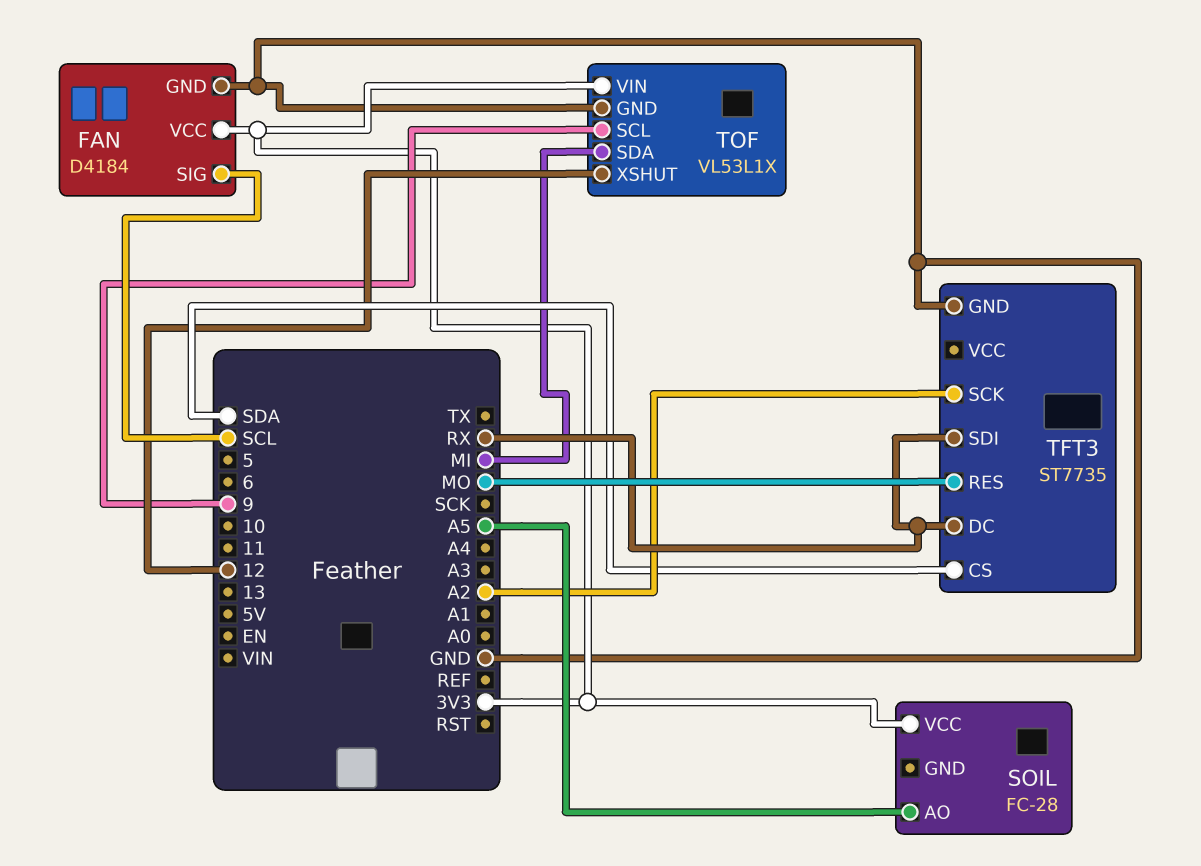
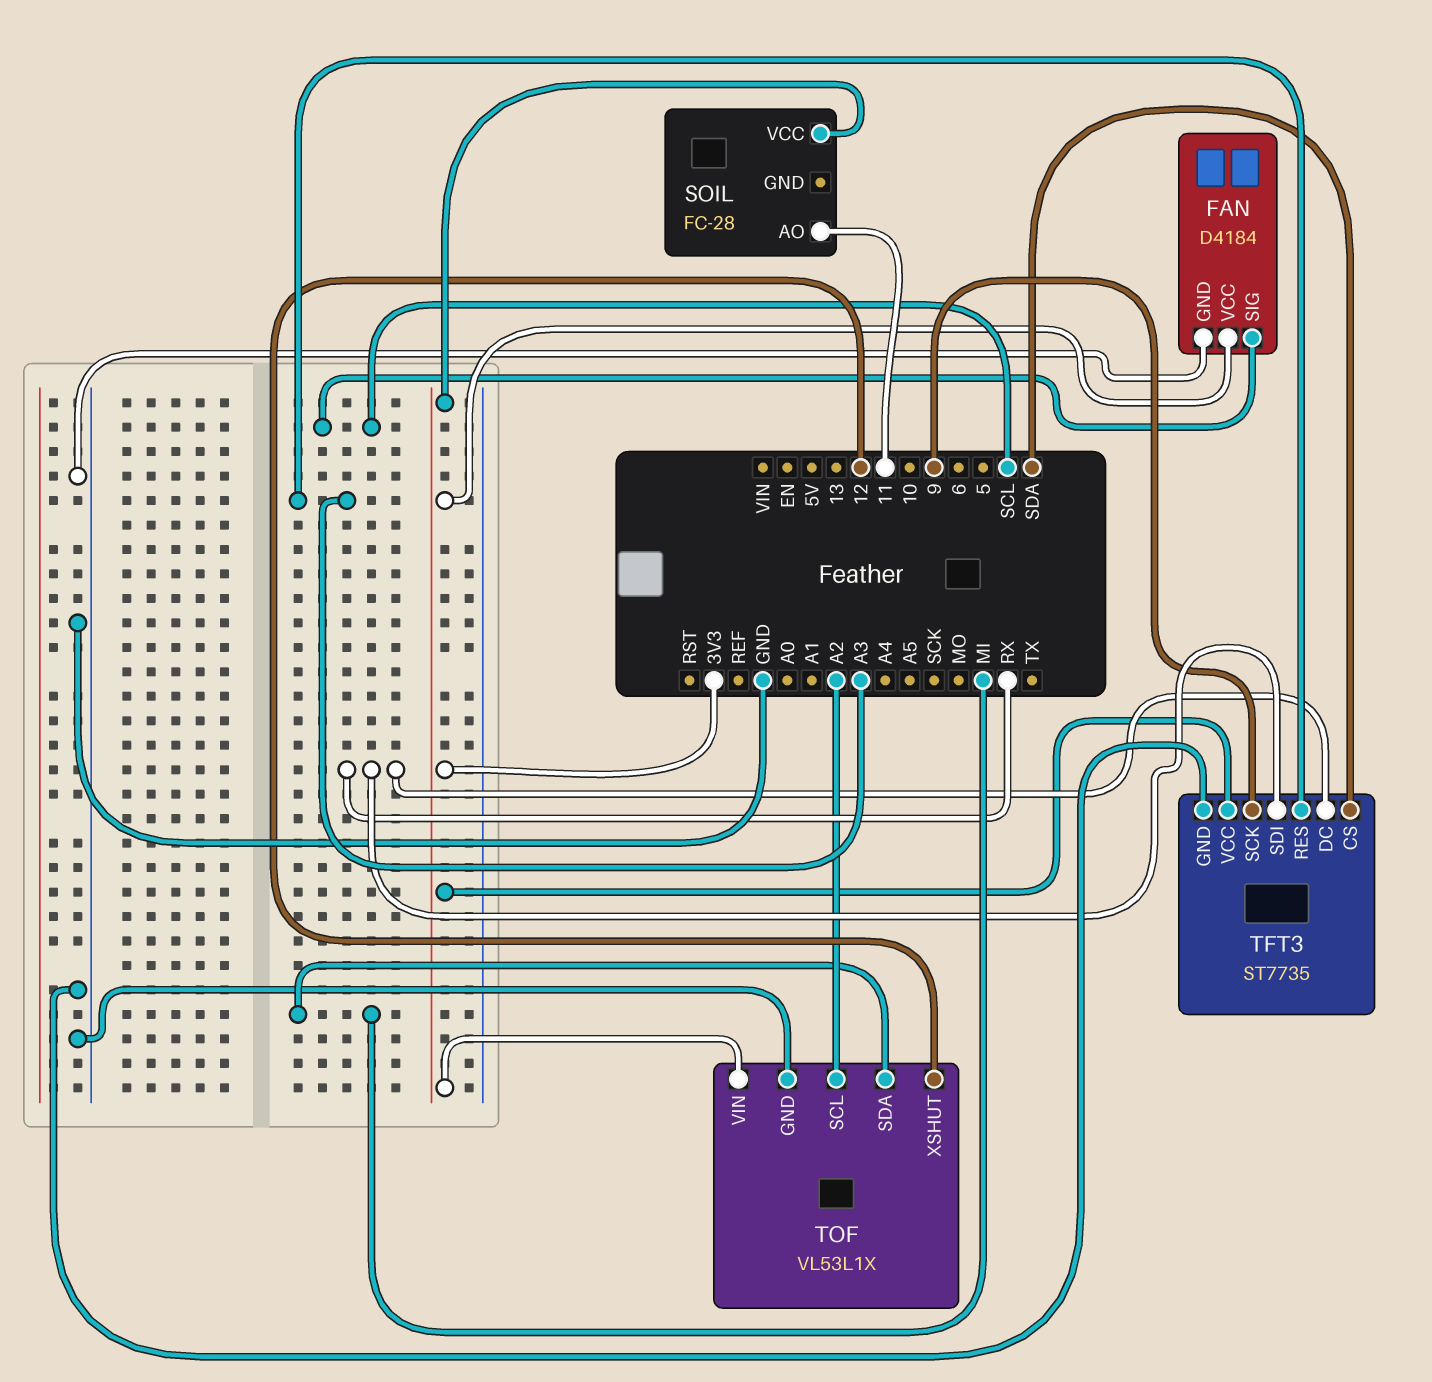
SOIL pin AO: A5 -> 11
TFT3 pin RES: MO -> A3
TFT3 pin SCK: A2 -> 9
TFT3 pin VCC: none -> 3V3
TOF pin SCL: 9 -> A2

